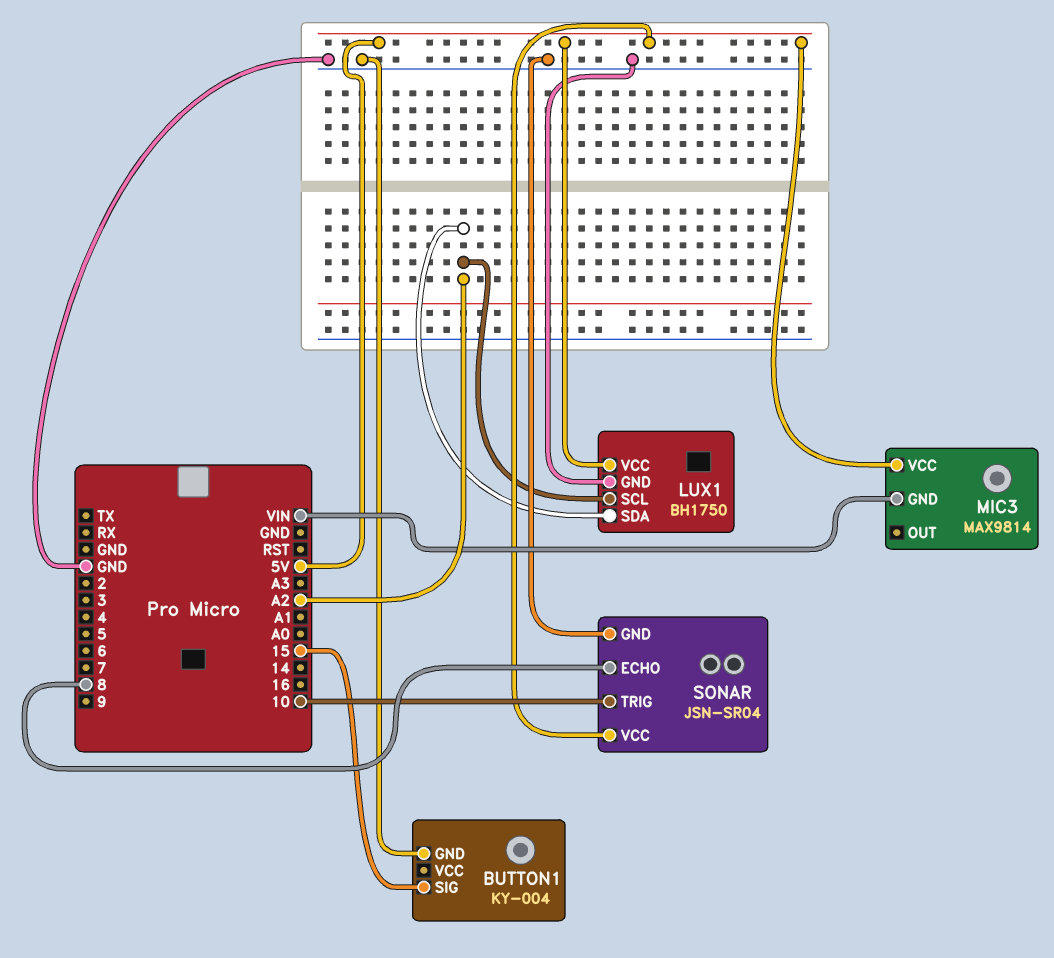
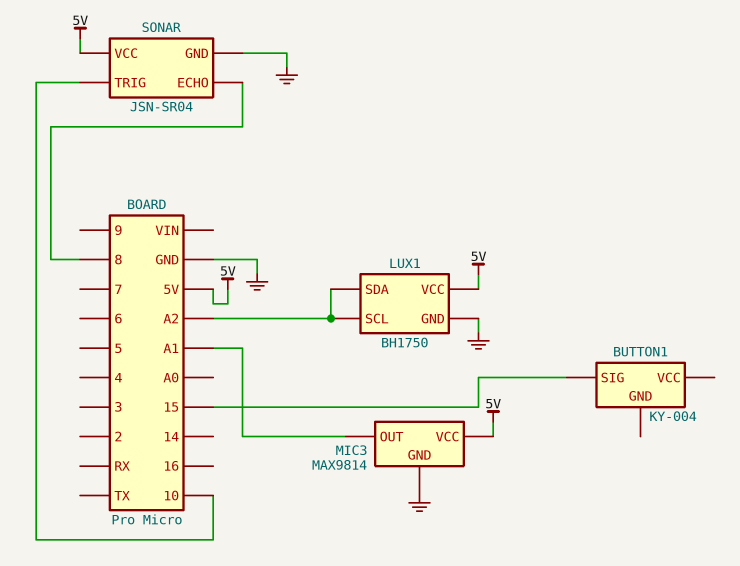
BUTTON1 pin GND: GND -> none
MIC3 pin GND: VIN -> GND
MIC3 pin OUT: none -> A1

